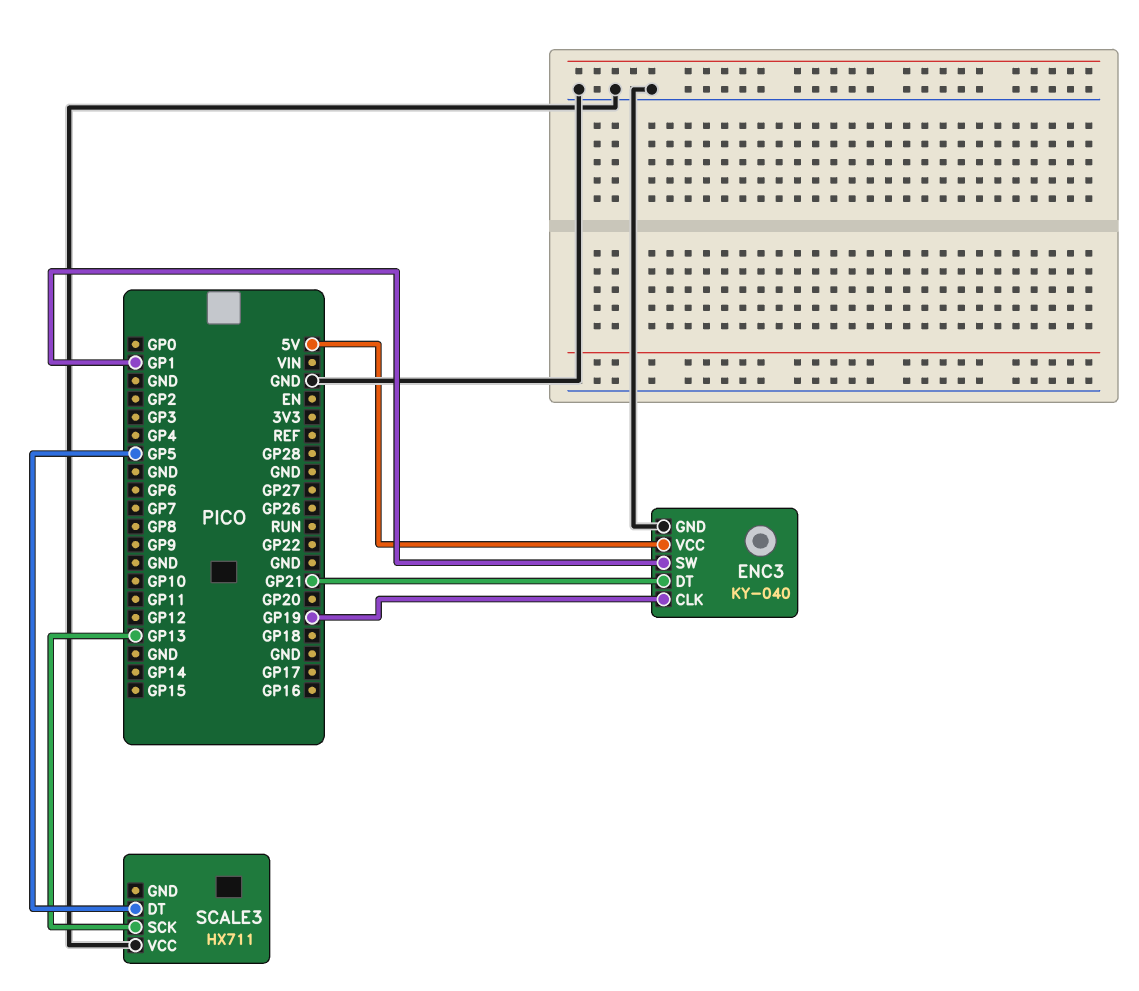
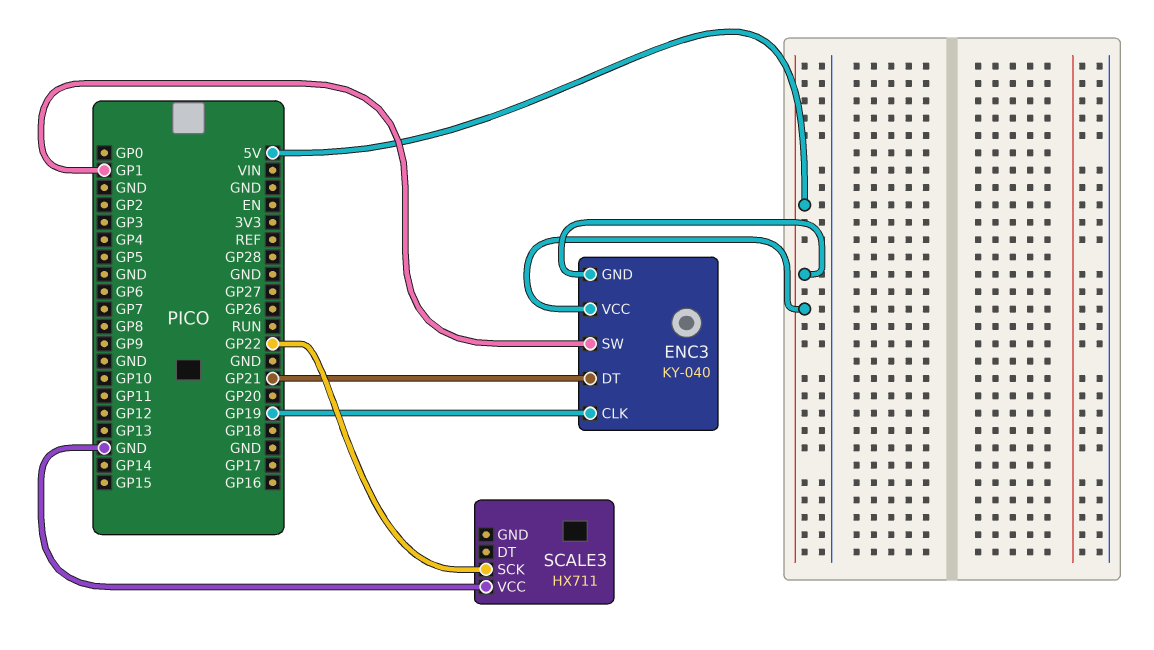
ENC3 pin GND: GND -> 5V
SCALE3 pin DT: GP5 -> none
SCALE3 pin SCK: GP13 -> GP22

